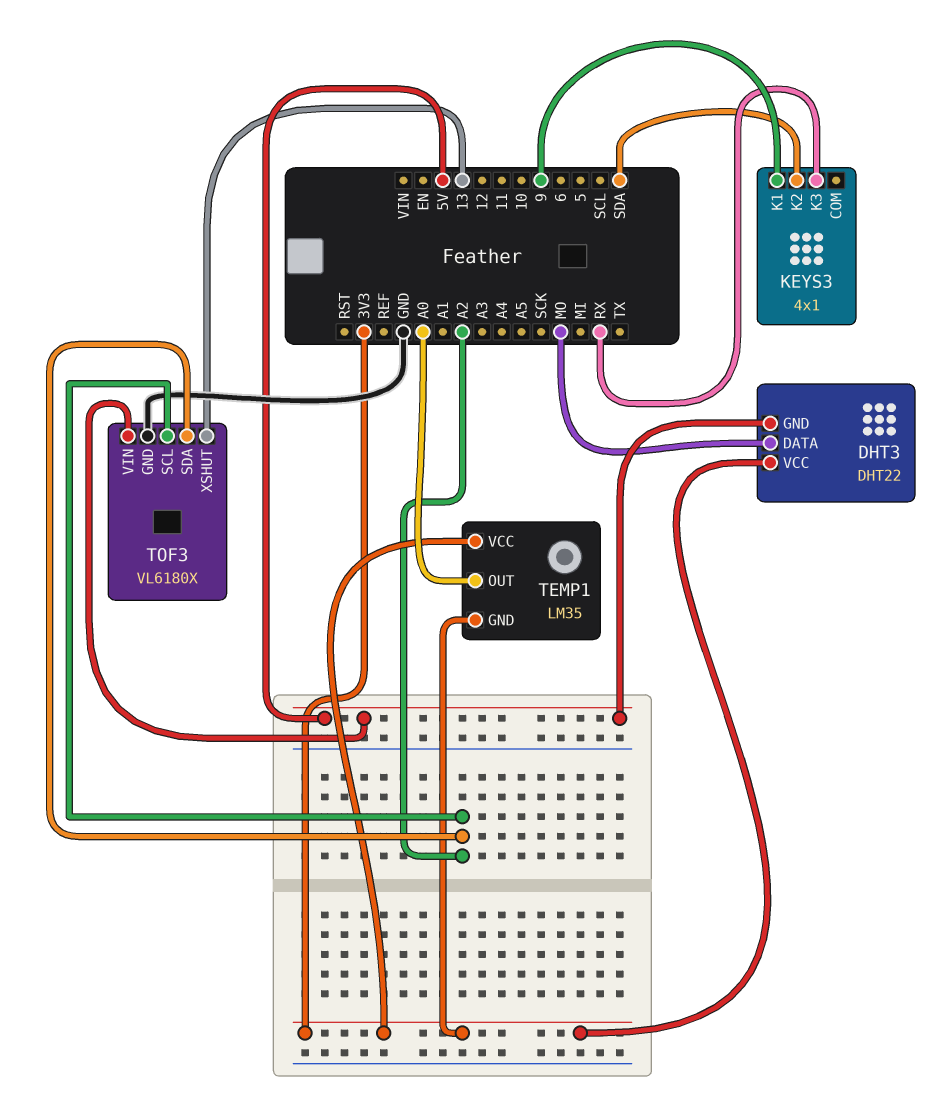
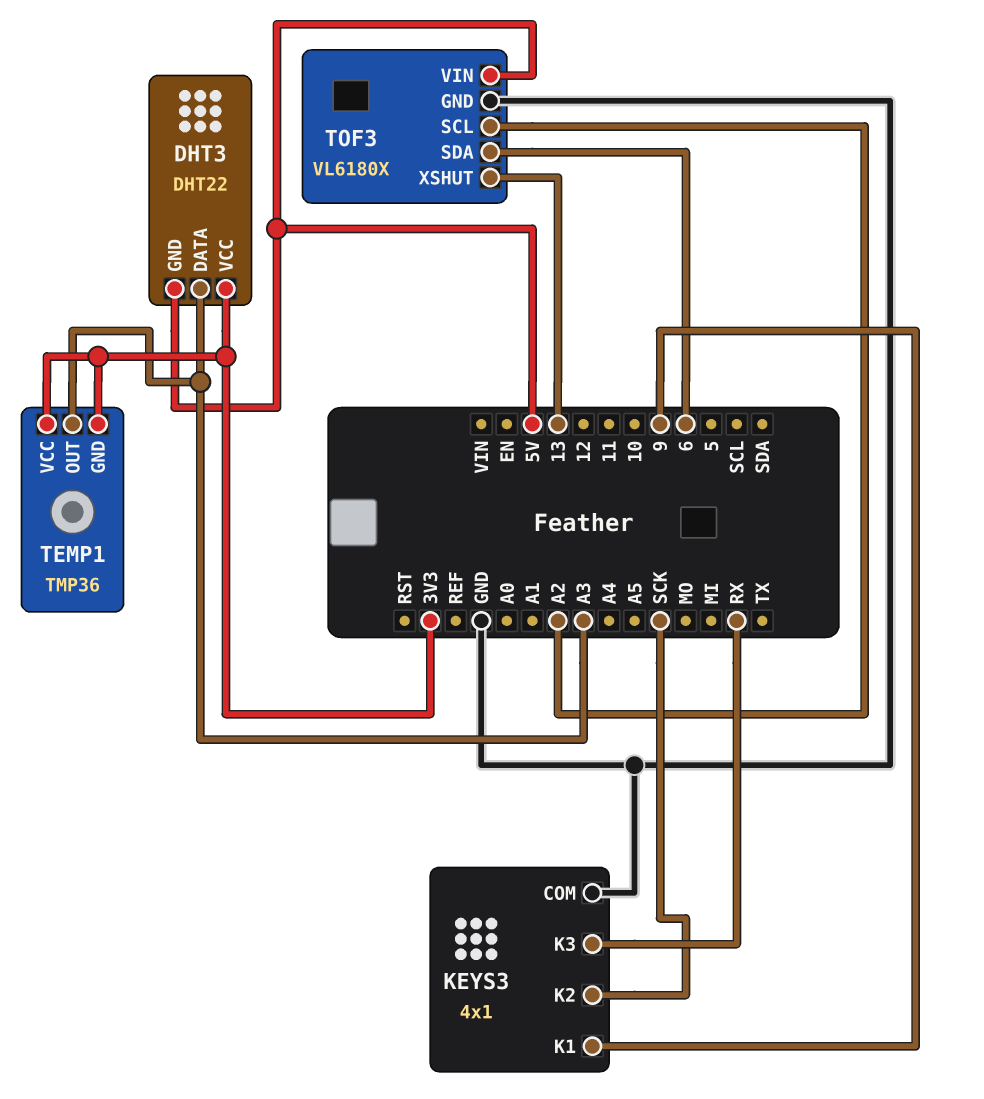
DHT3 pin DATA: MO -> A3
KEYS3 pin COM: none -> GND
KEYS3 pin K2: SDA -> SCK
TEMP1: LM35 -> TMP36
TEMP1 pin OUT: A0 -> A3
TOF3 pin SDA: A2 -> 6

